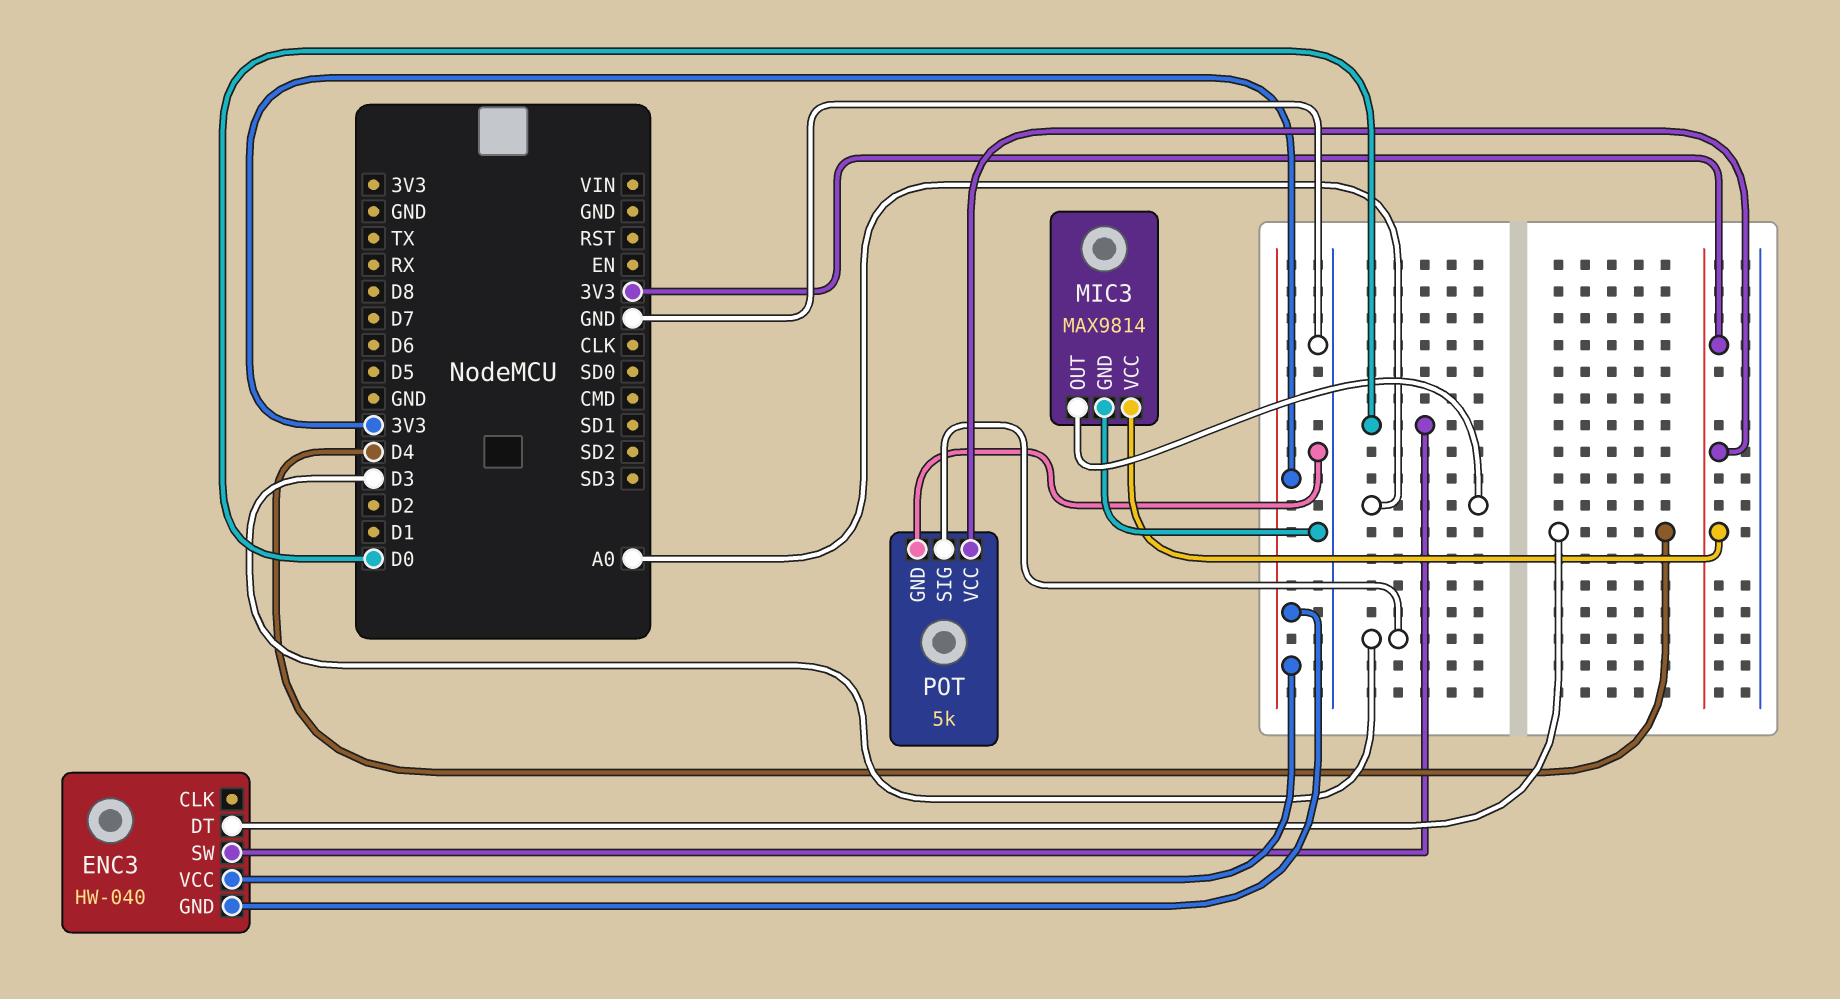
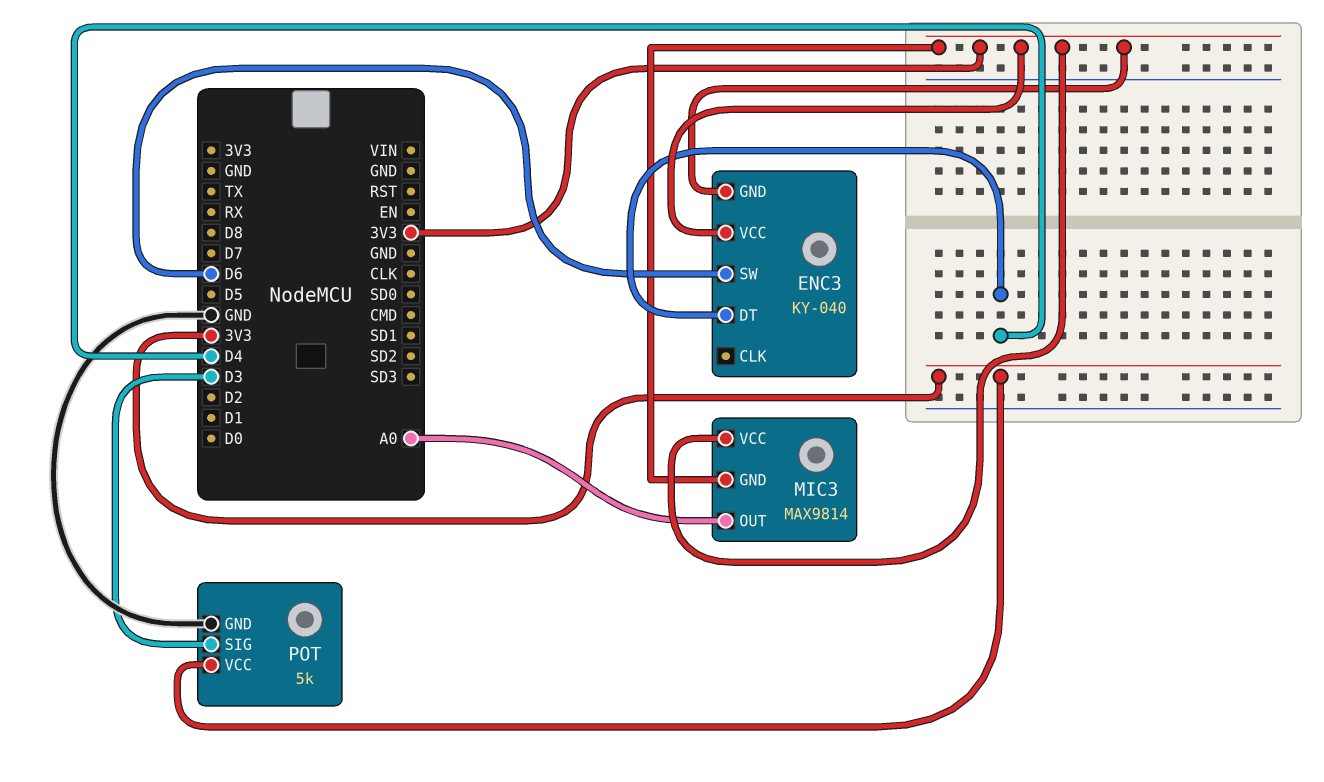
ENC3: HW-040 -> KY-040
ENC3 pin SW: D0 -> D6
MIC3 pin GND: GND -> 3V3

